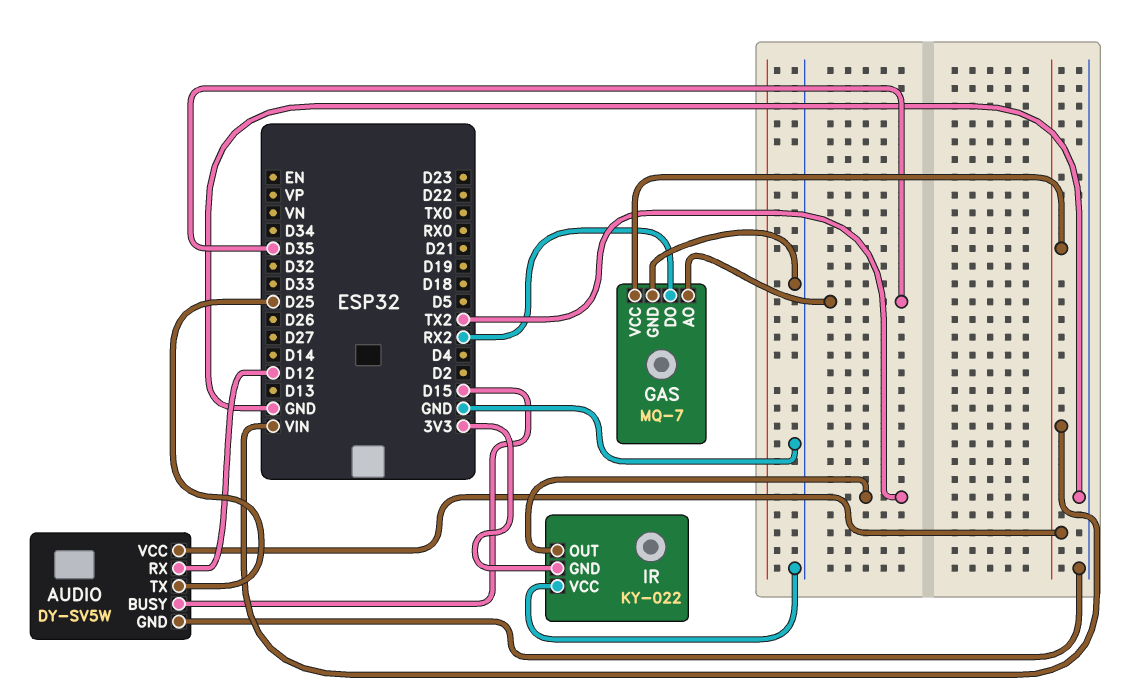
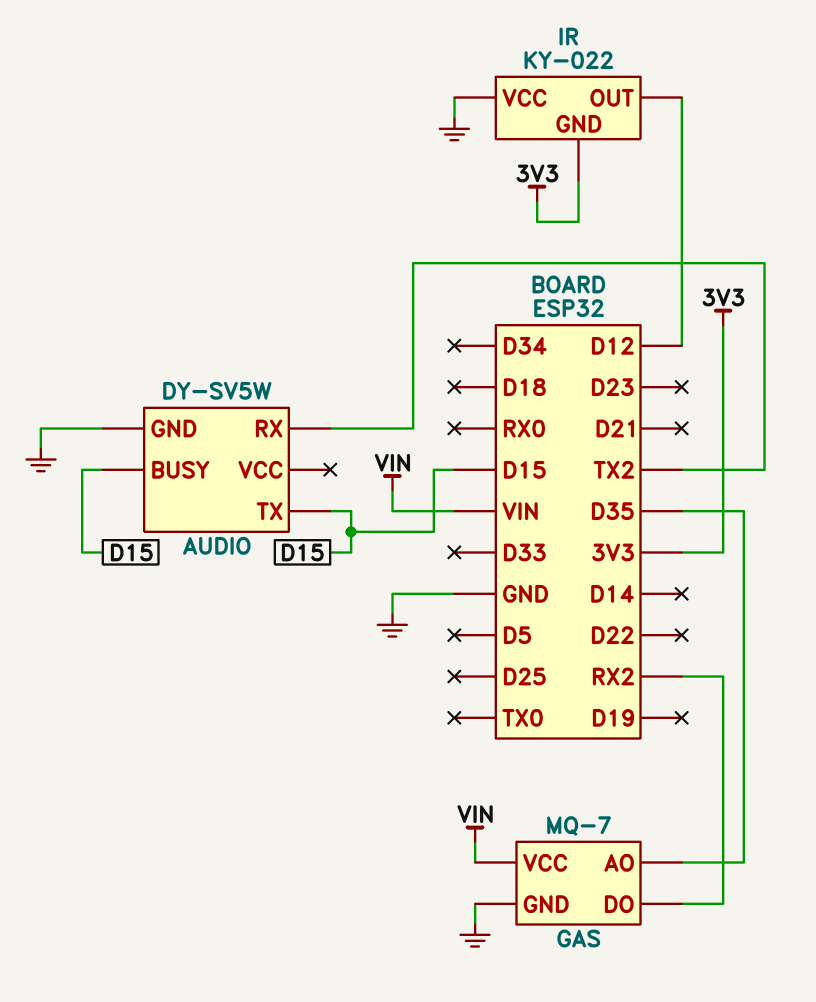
AUDIO pin RX: D12 -> TX2
AUDIO pin TX: D25 -> D15
AUDIO pin VCC: VIN -> none
IR pin OUT: TX2 -> D12

